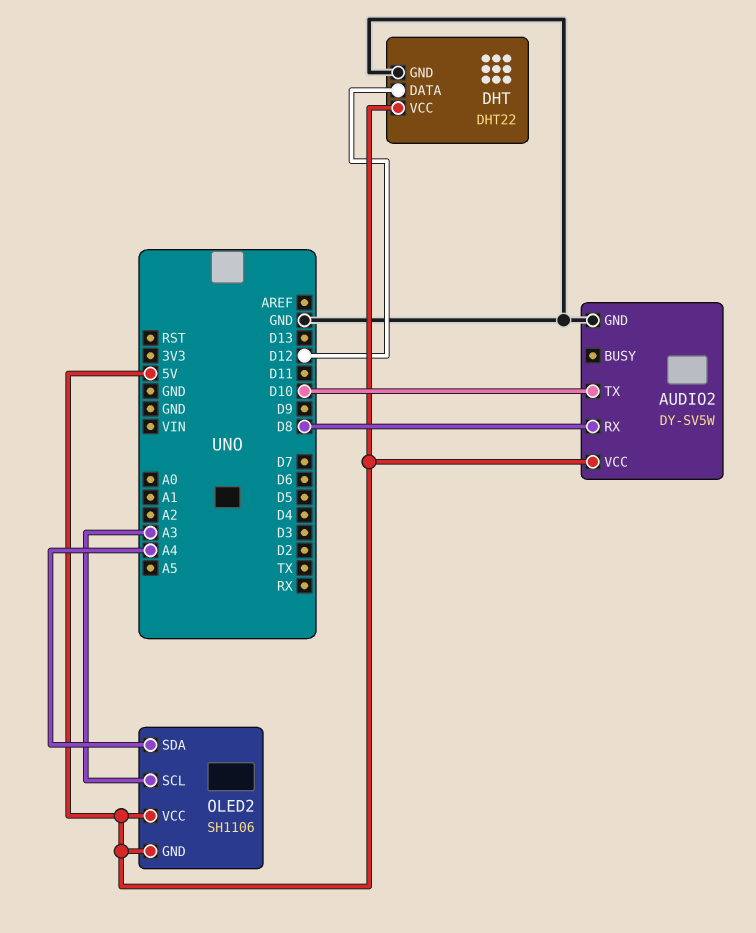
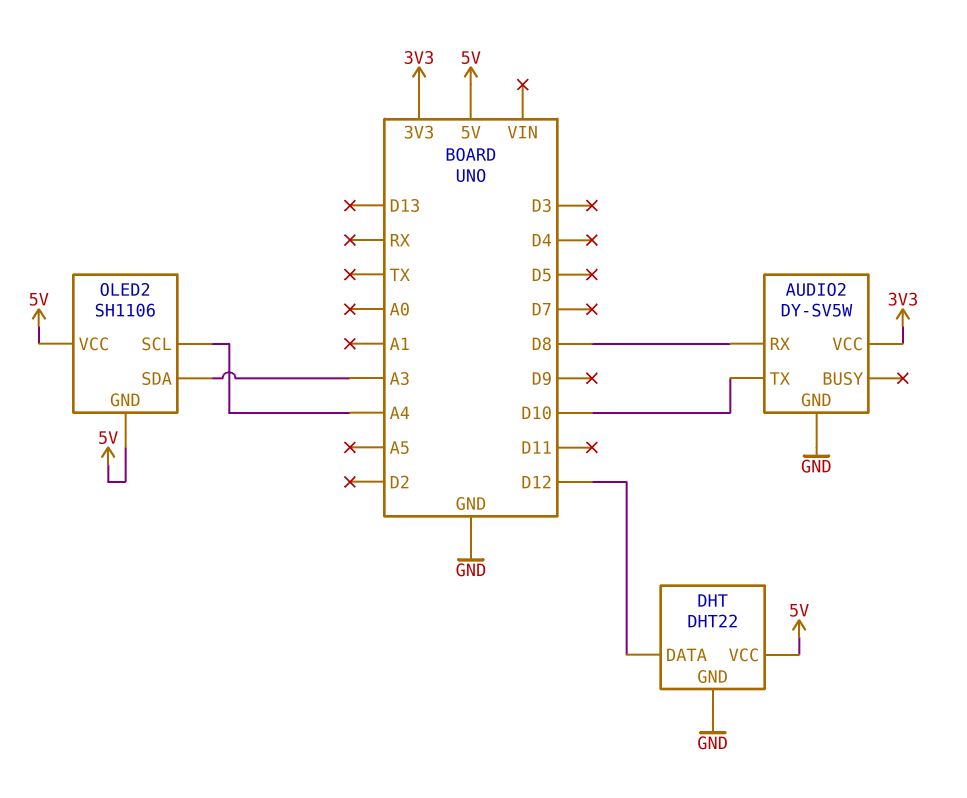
AUDIO2 pin VCC: 5V -> 3V3
OLED2 pin SCL: A3 -> A4
OLED2 pin SDA: A4 -> A3

